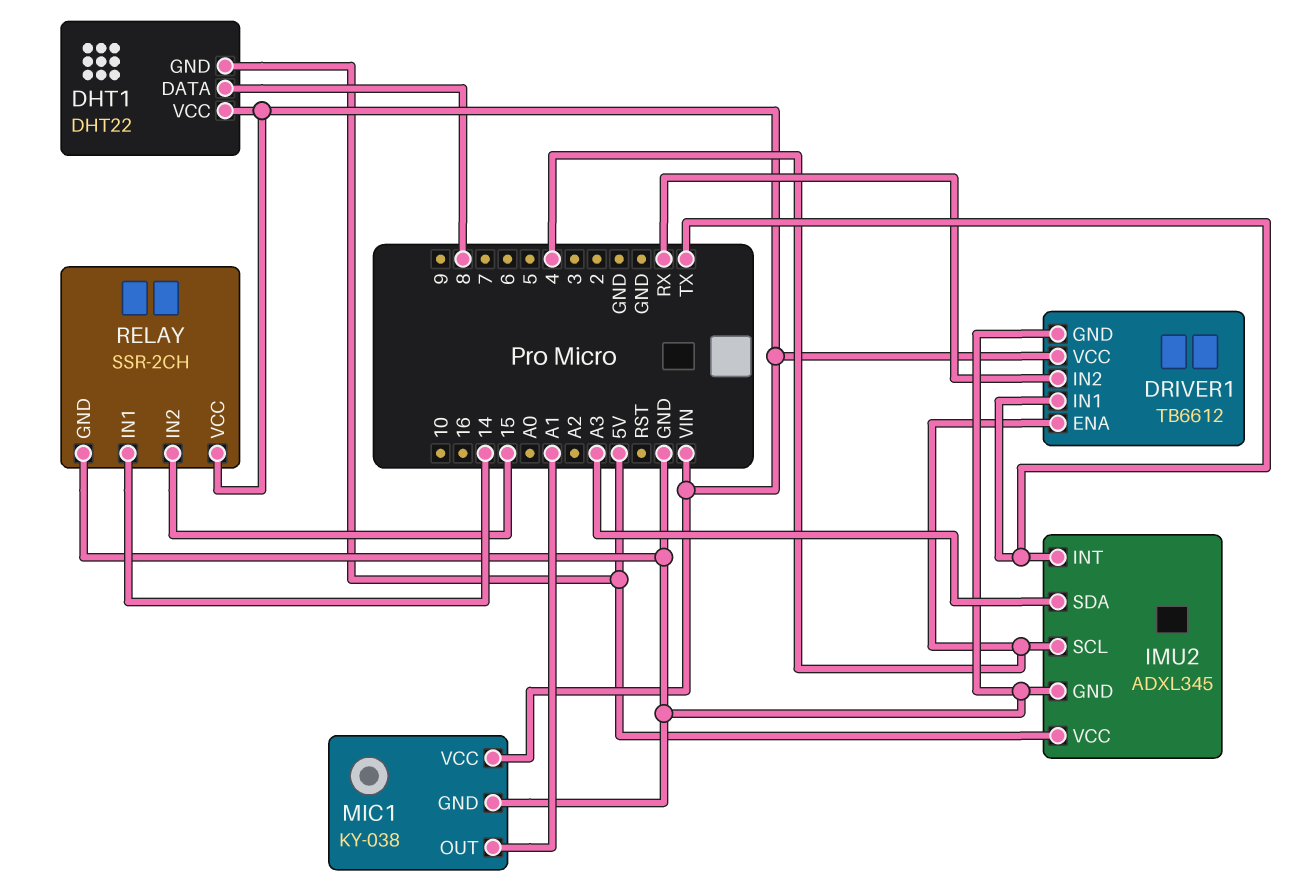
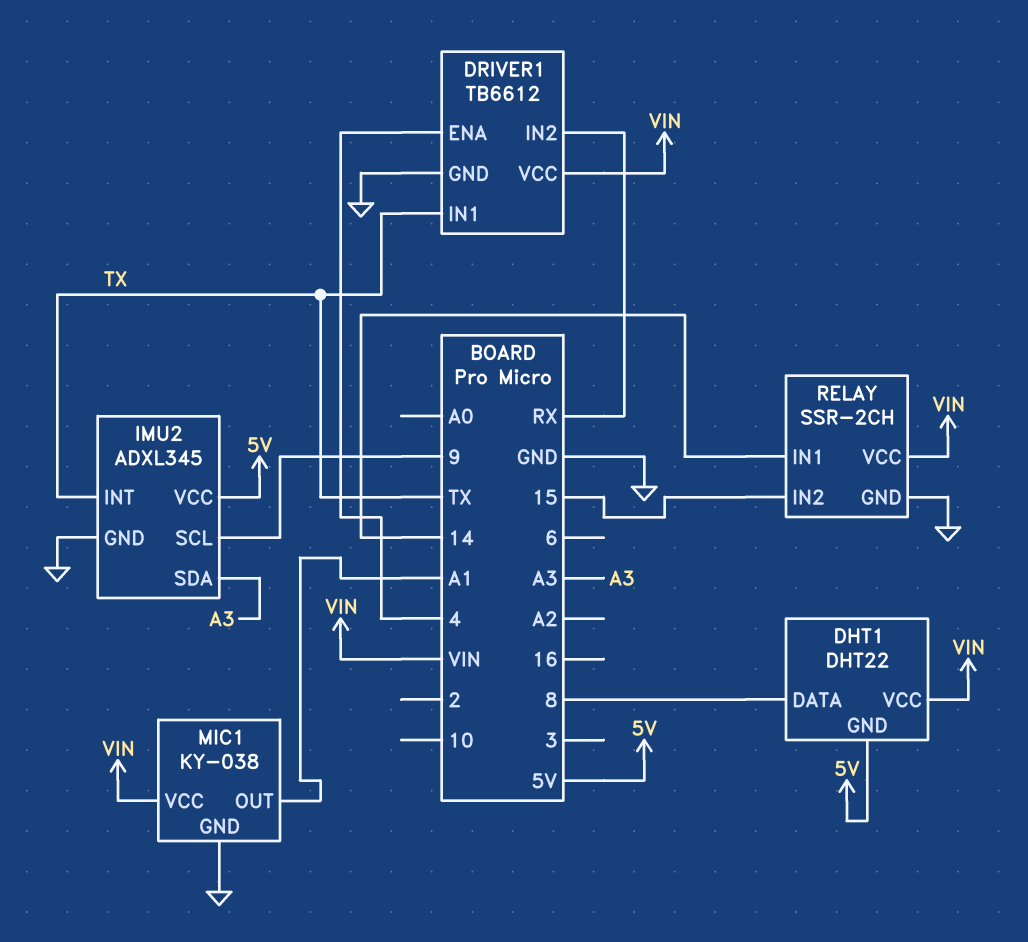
IMU2 pin SCL: 4 -> 9

